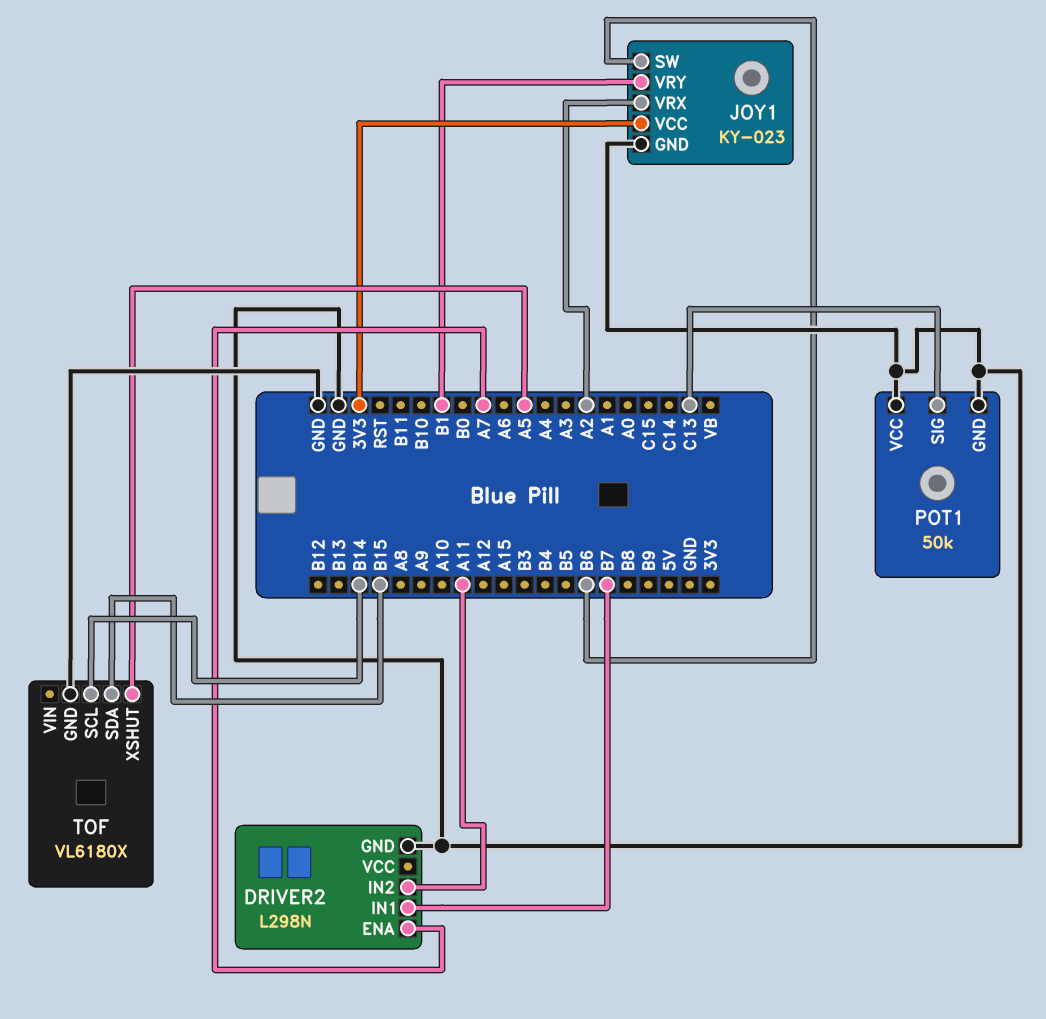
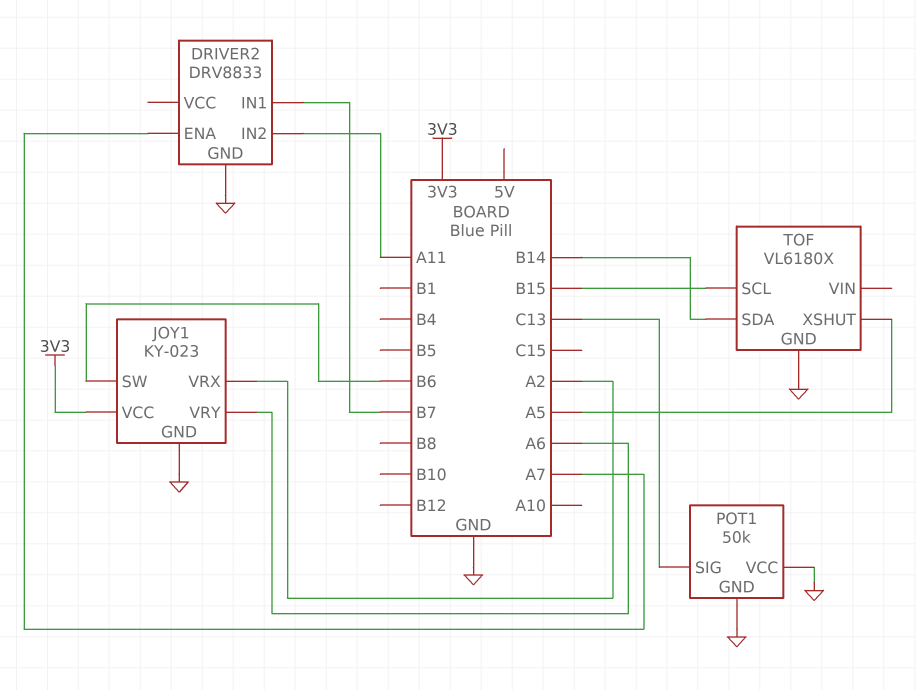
DRIVER2: L298N -> DRV8833
JOY1 pin VRY: B1 -> A6
TOF pin SCL: B14 -> B15
TOF pin SDA: B15 -> B14

